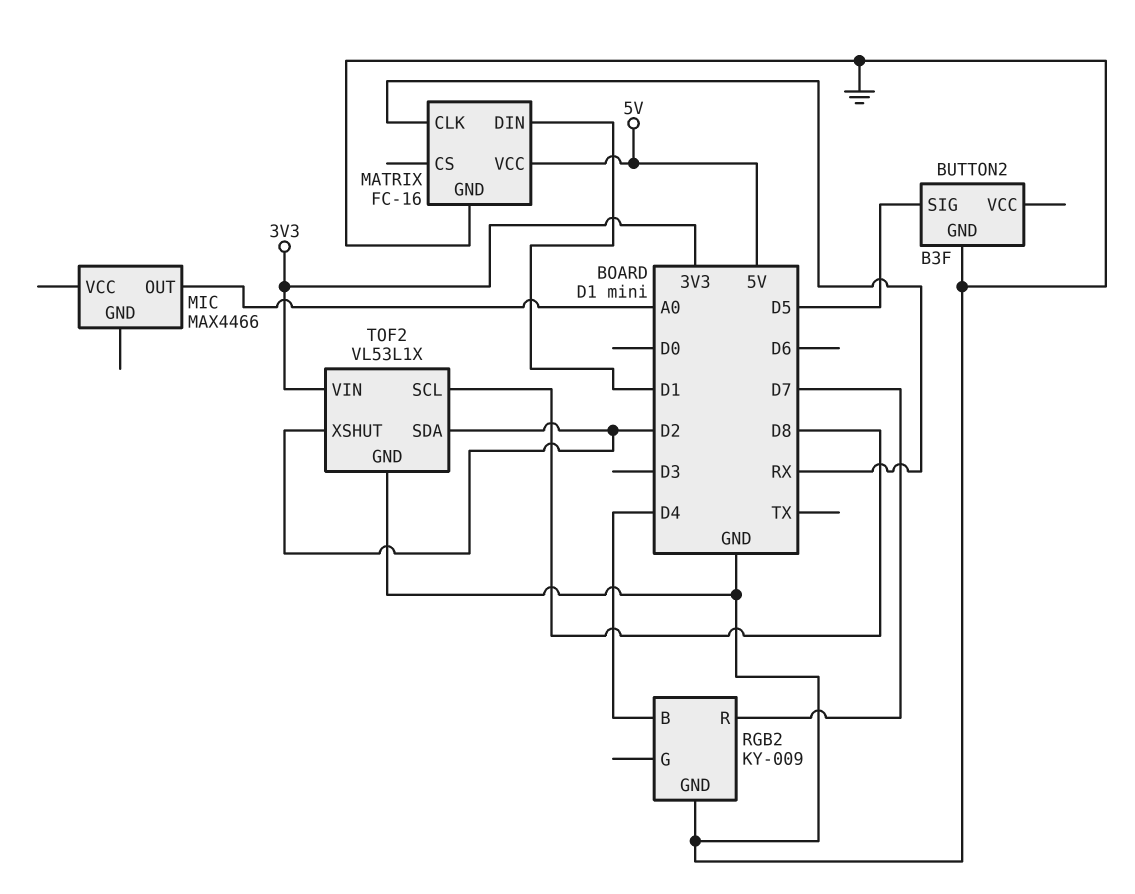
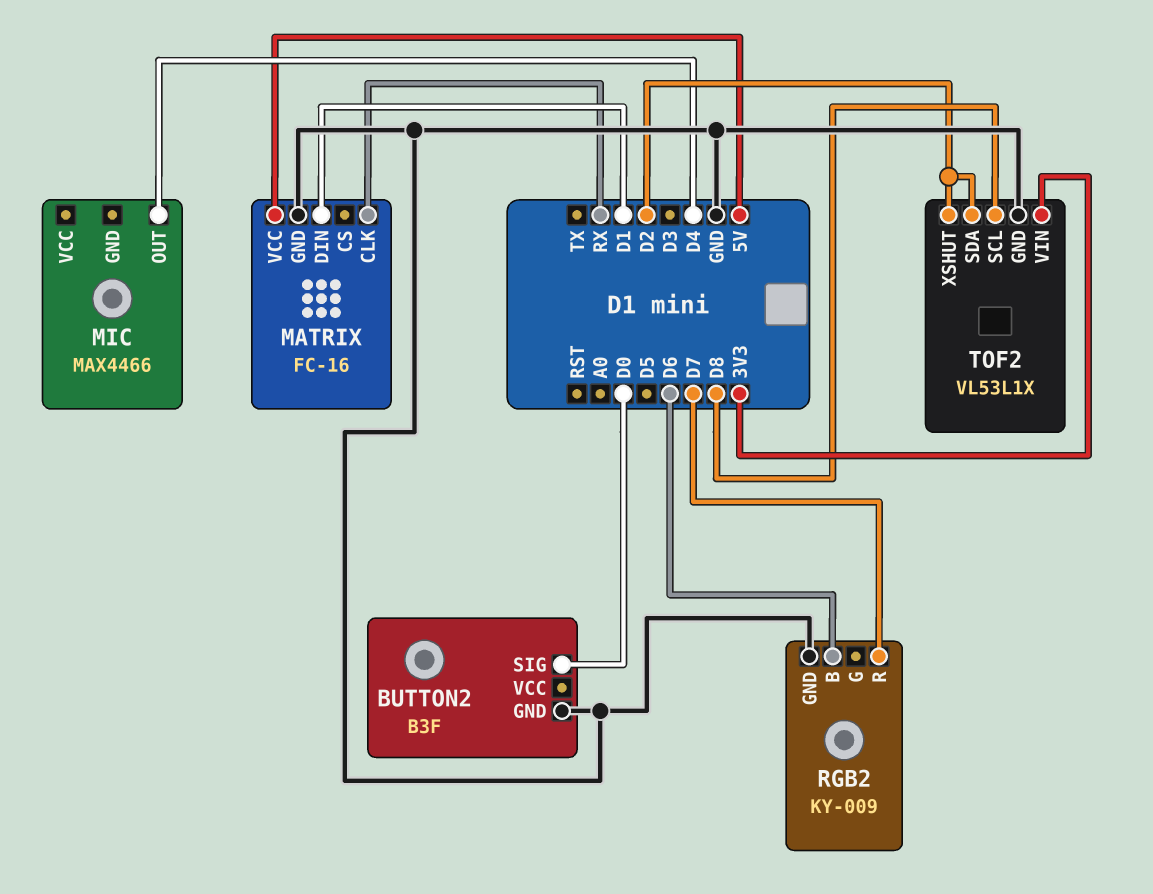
BUTTON2 pin SIG: D5 -> D0
MIC pin OUT: A0 -> D4
RGB2 pin B: D4 -> D6

